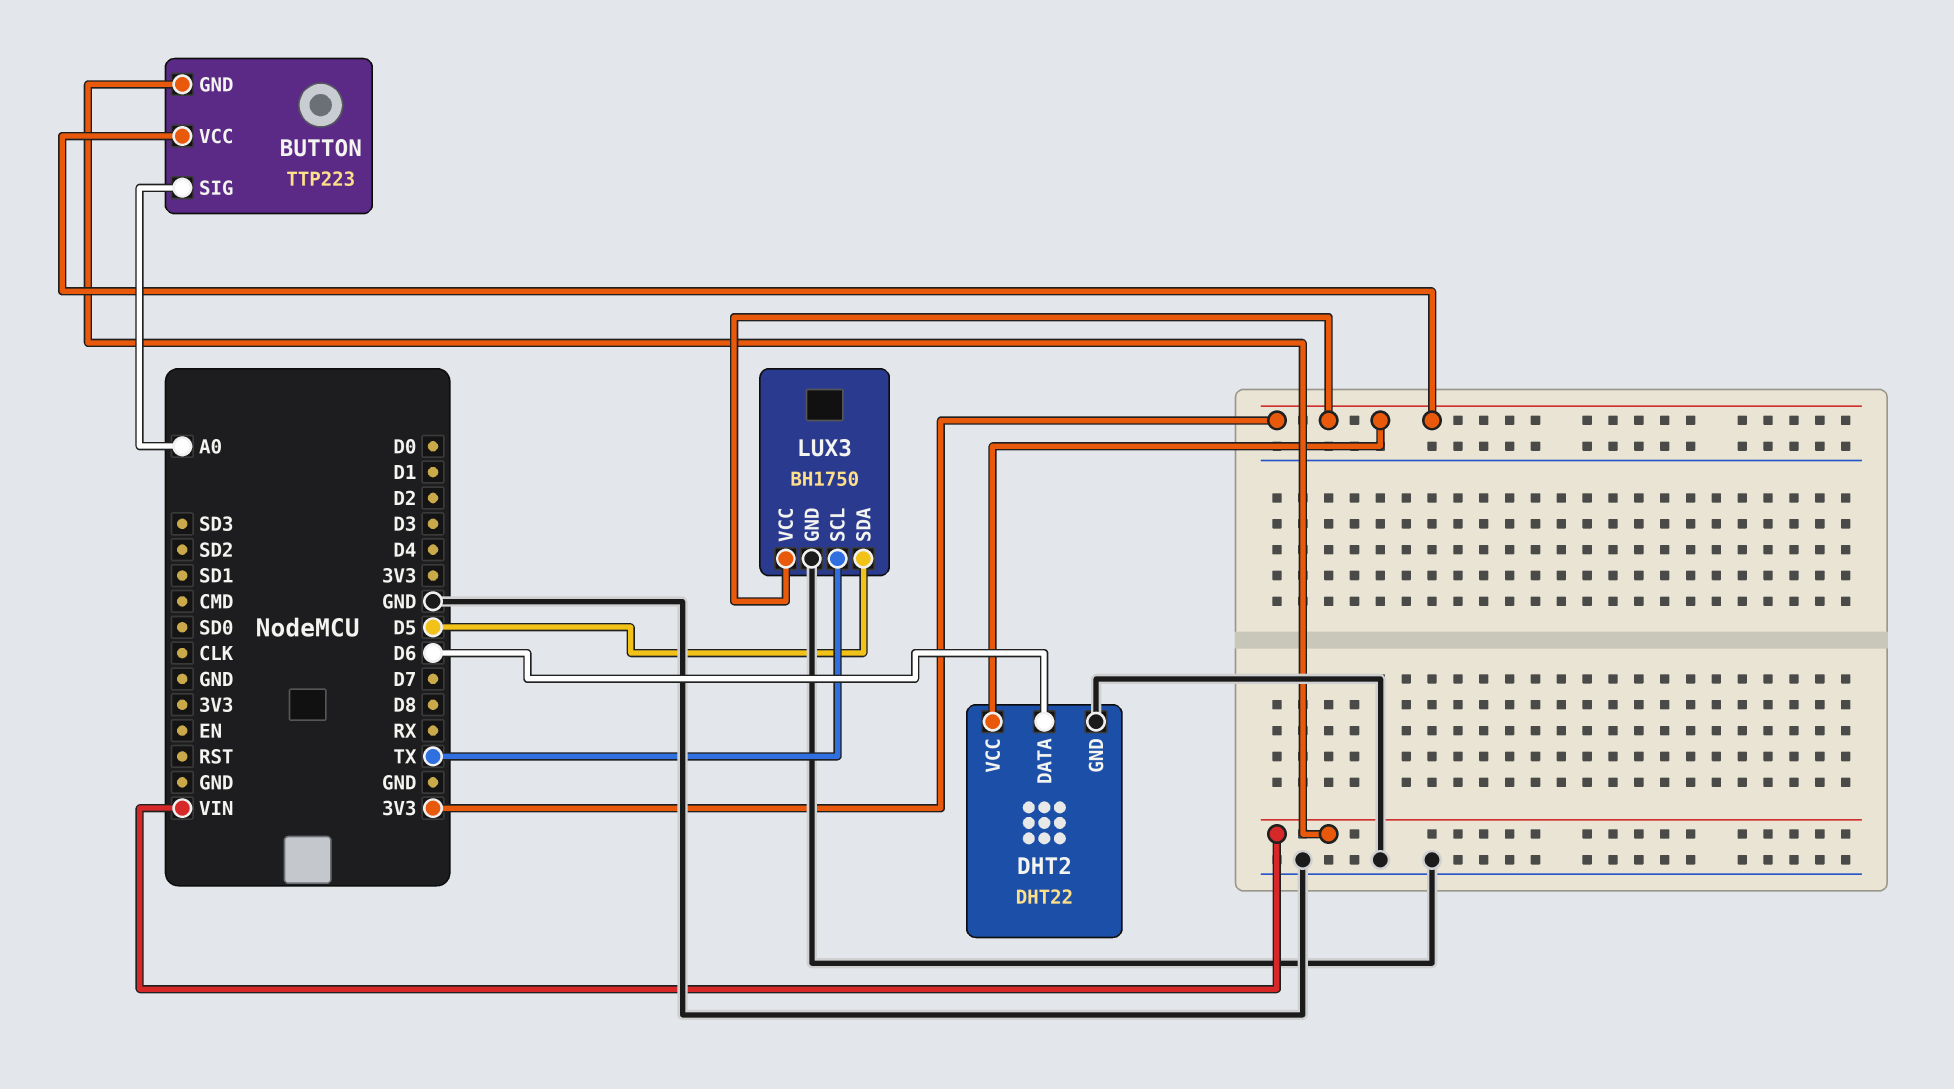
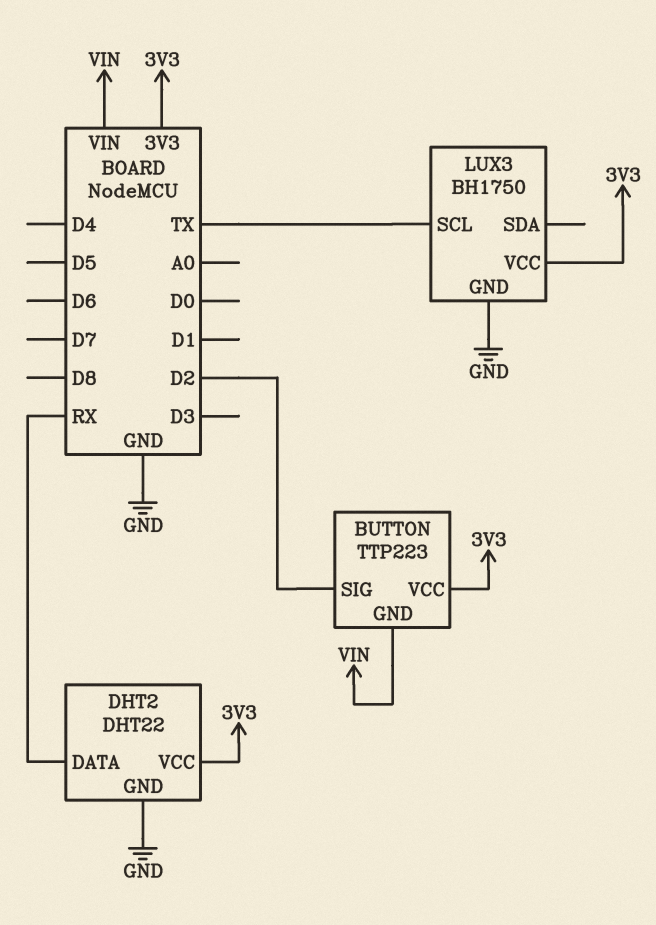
BUTTON pin SIG: A0 -> D2
DHT2 pin DATA: D6 -> RX
LUX3 pin SDA: D5 -> none

